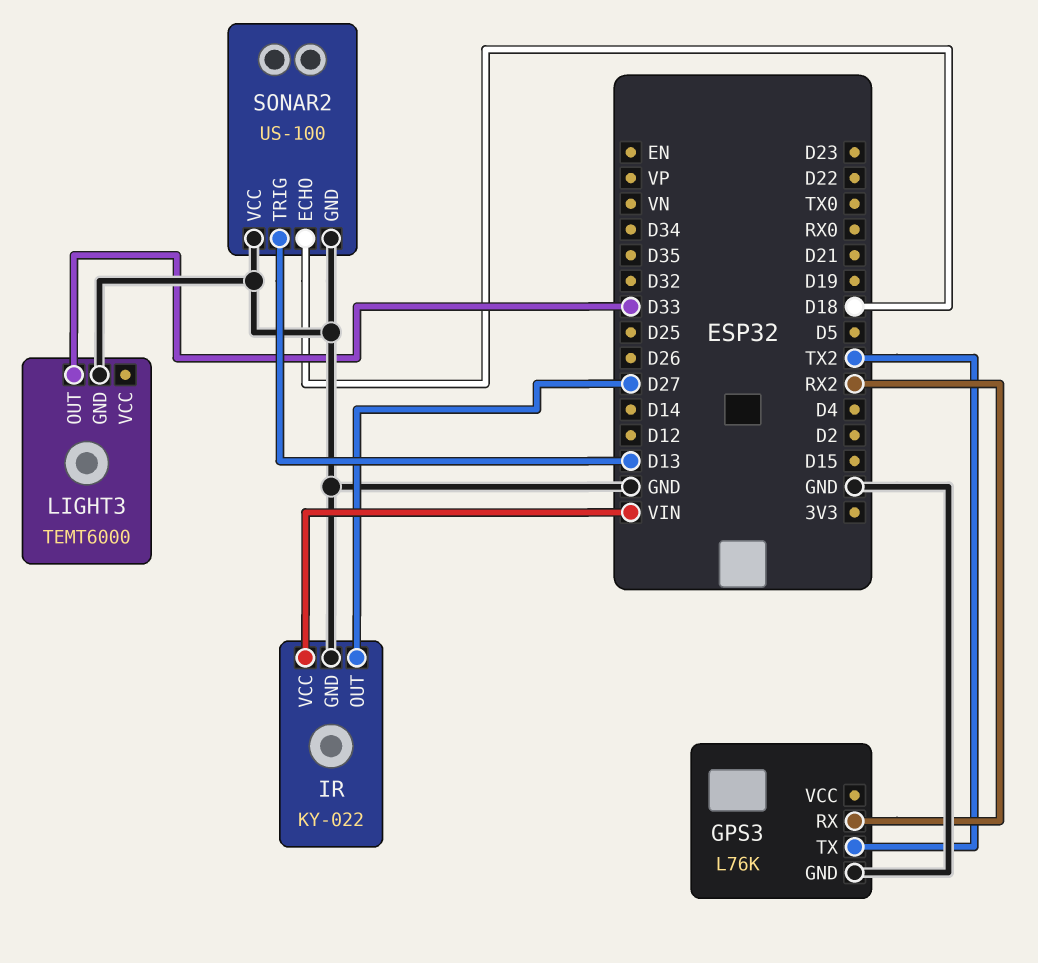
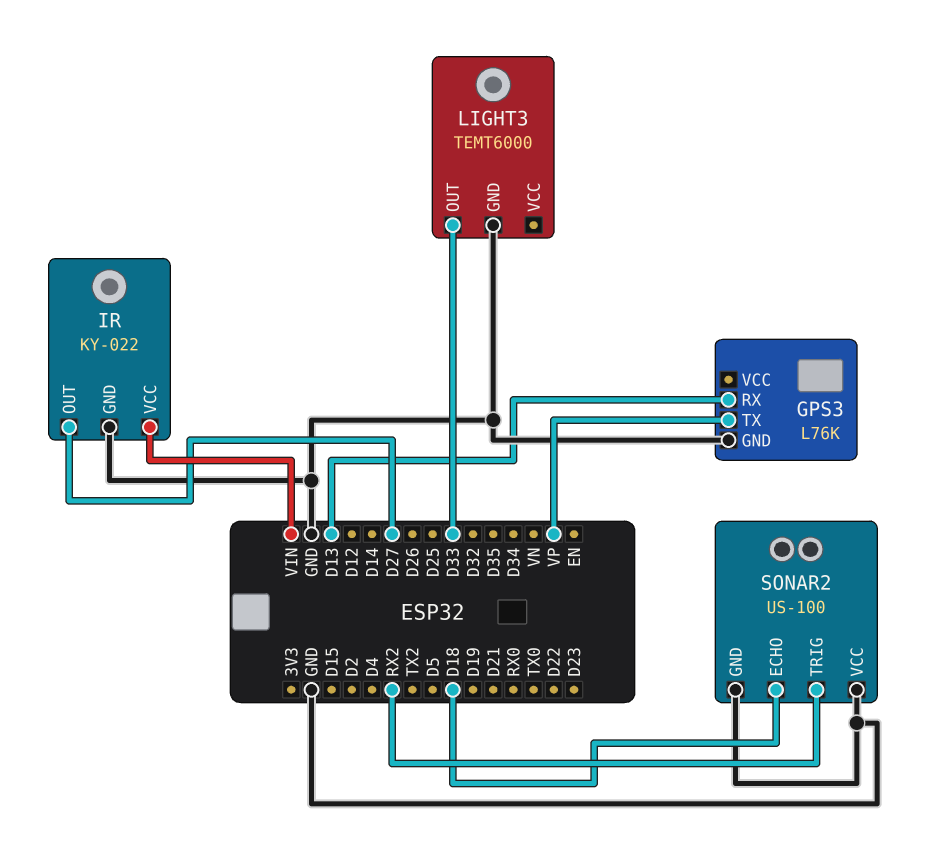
GPS3 pin RX: RX2 -> D13
GPS3 pin TX: TX2 -> VP
SONAR2 pin TRIG: D13 -> RX2

